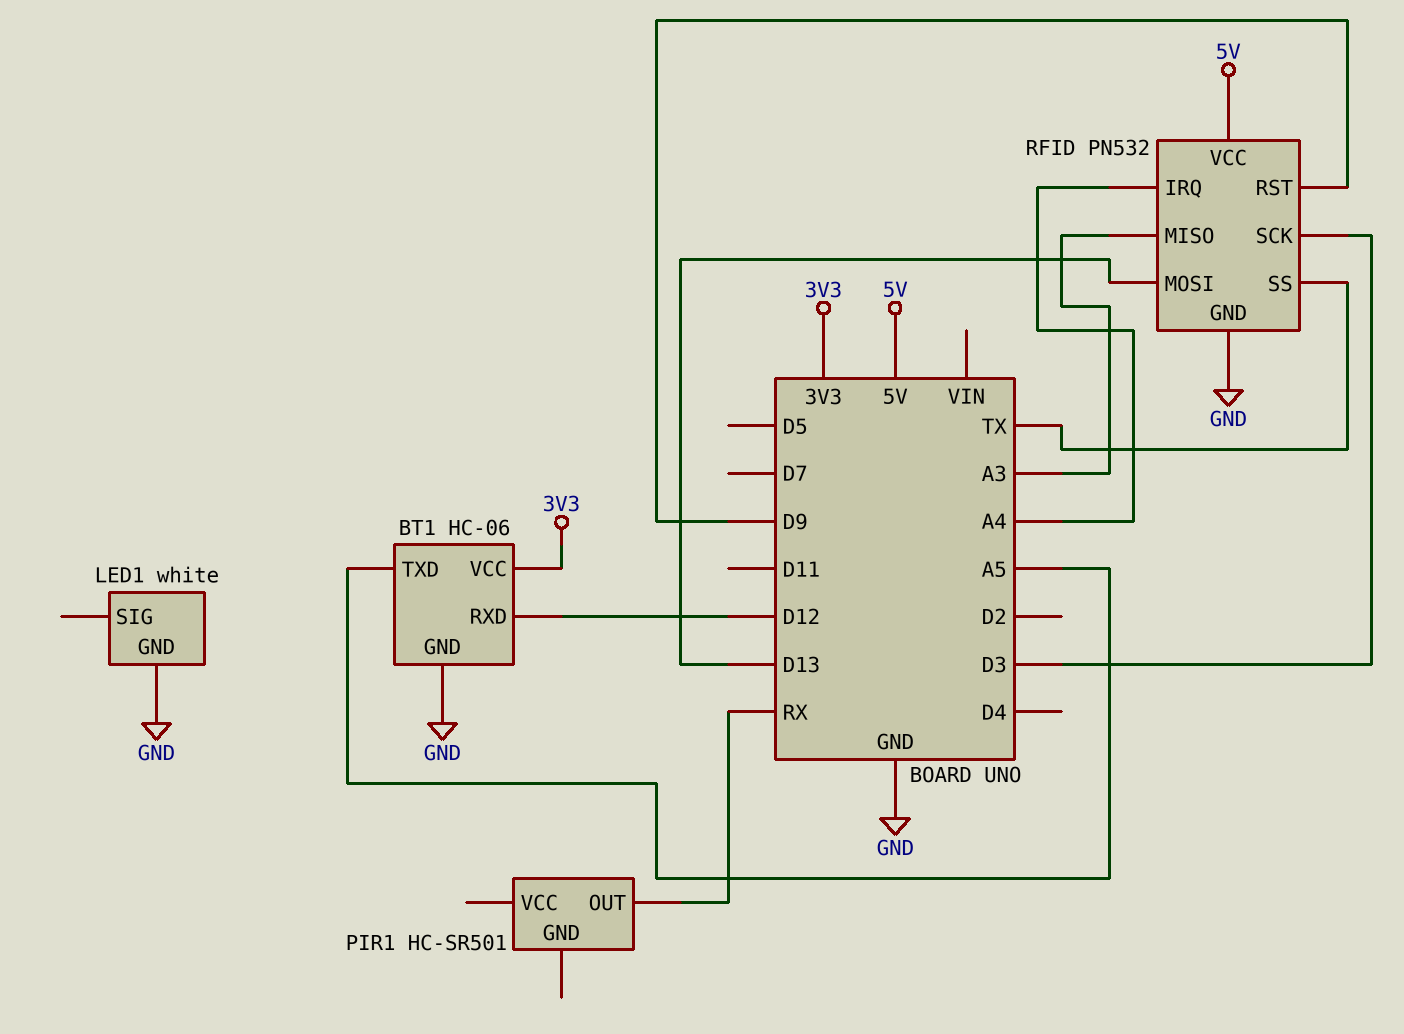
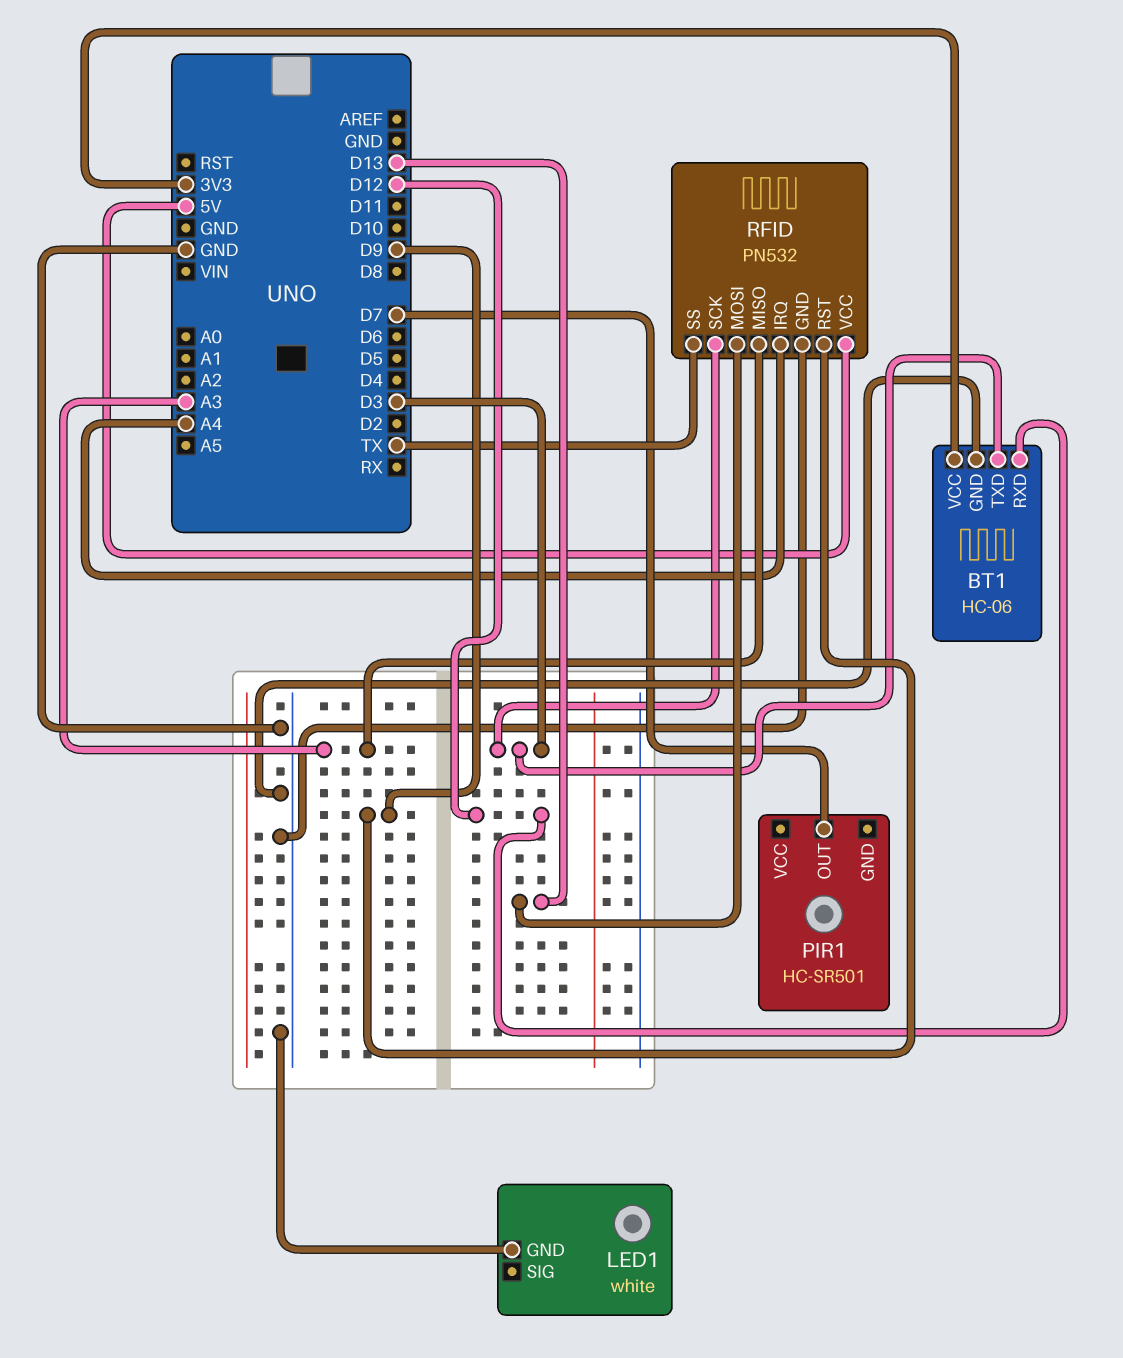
BT1 pin TXD: A5 -> D3
PIR1 pin OUT: RX -> D7

